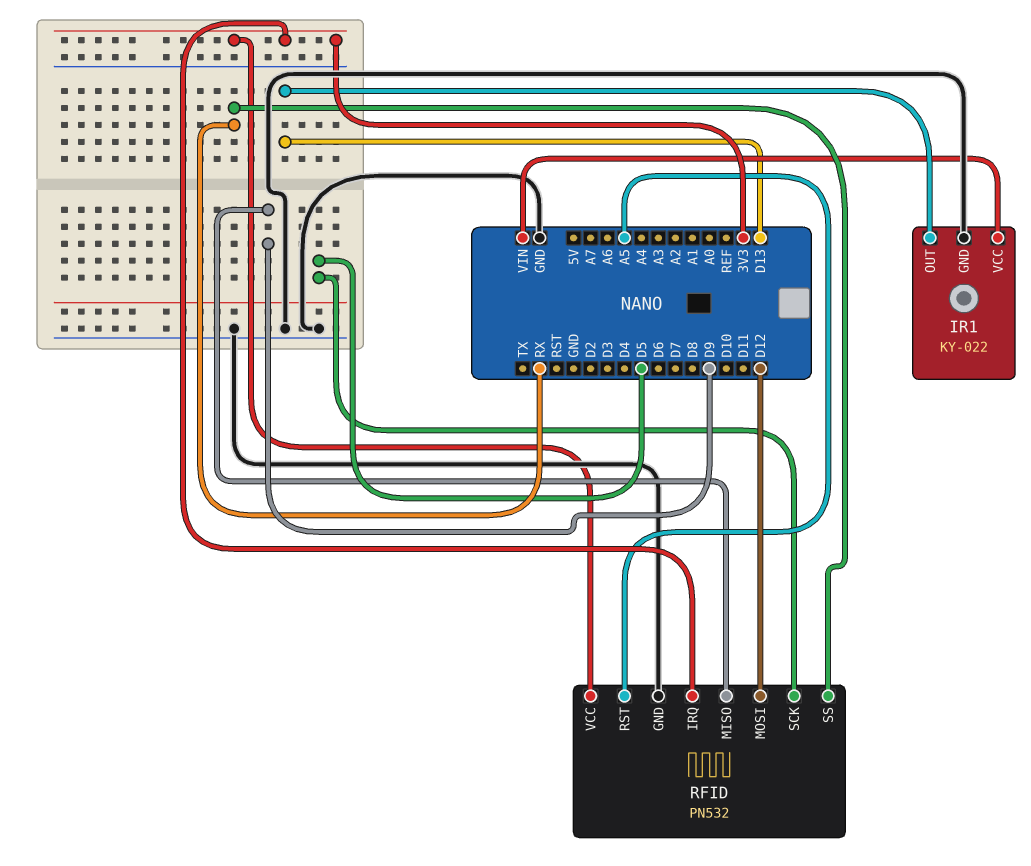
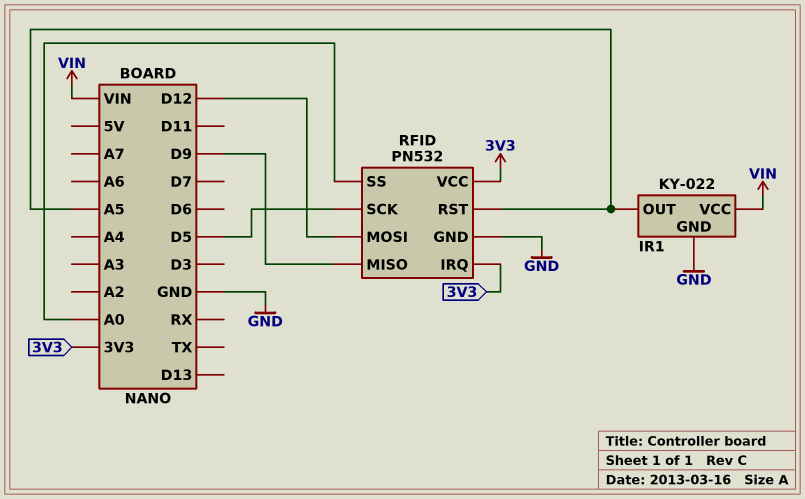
IR1 pin OUT: D13 -> A5
RFID pin SS: RX -> A0

